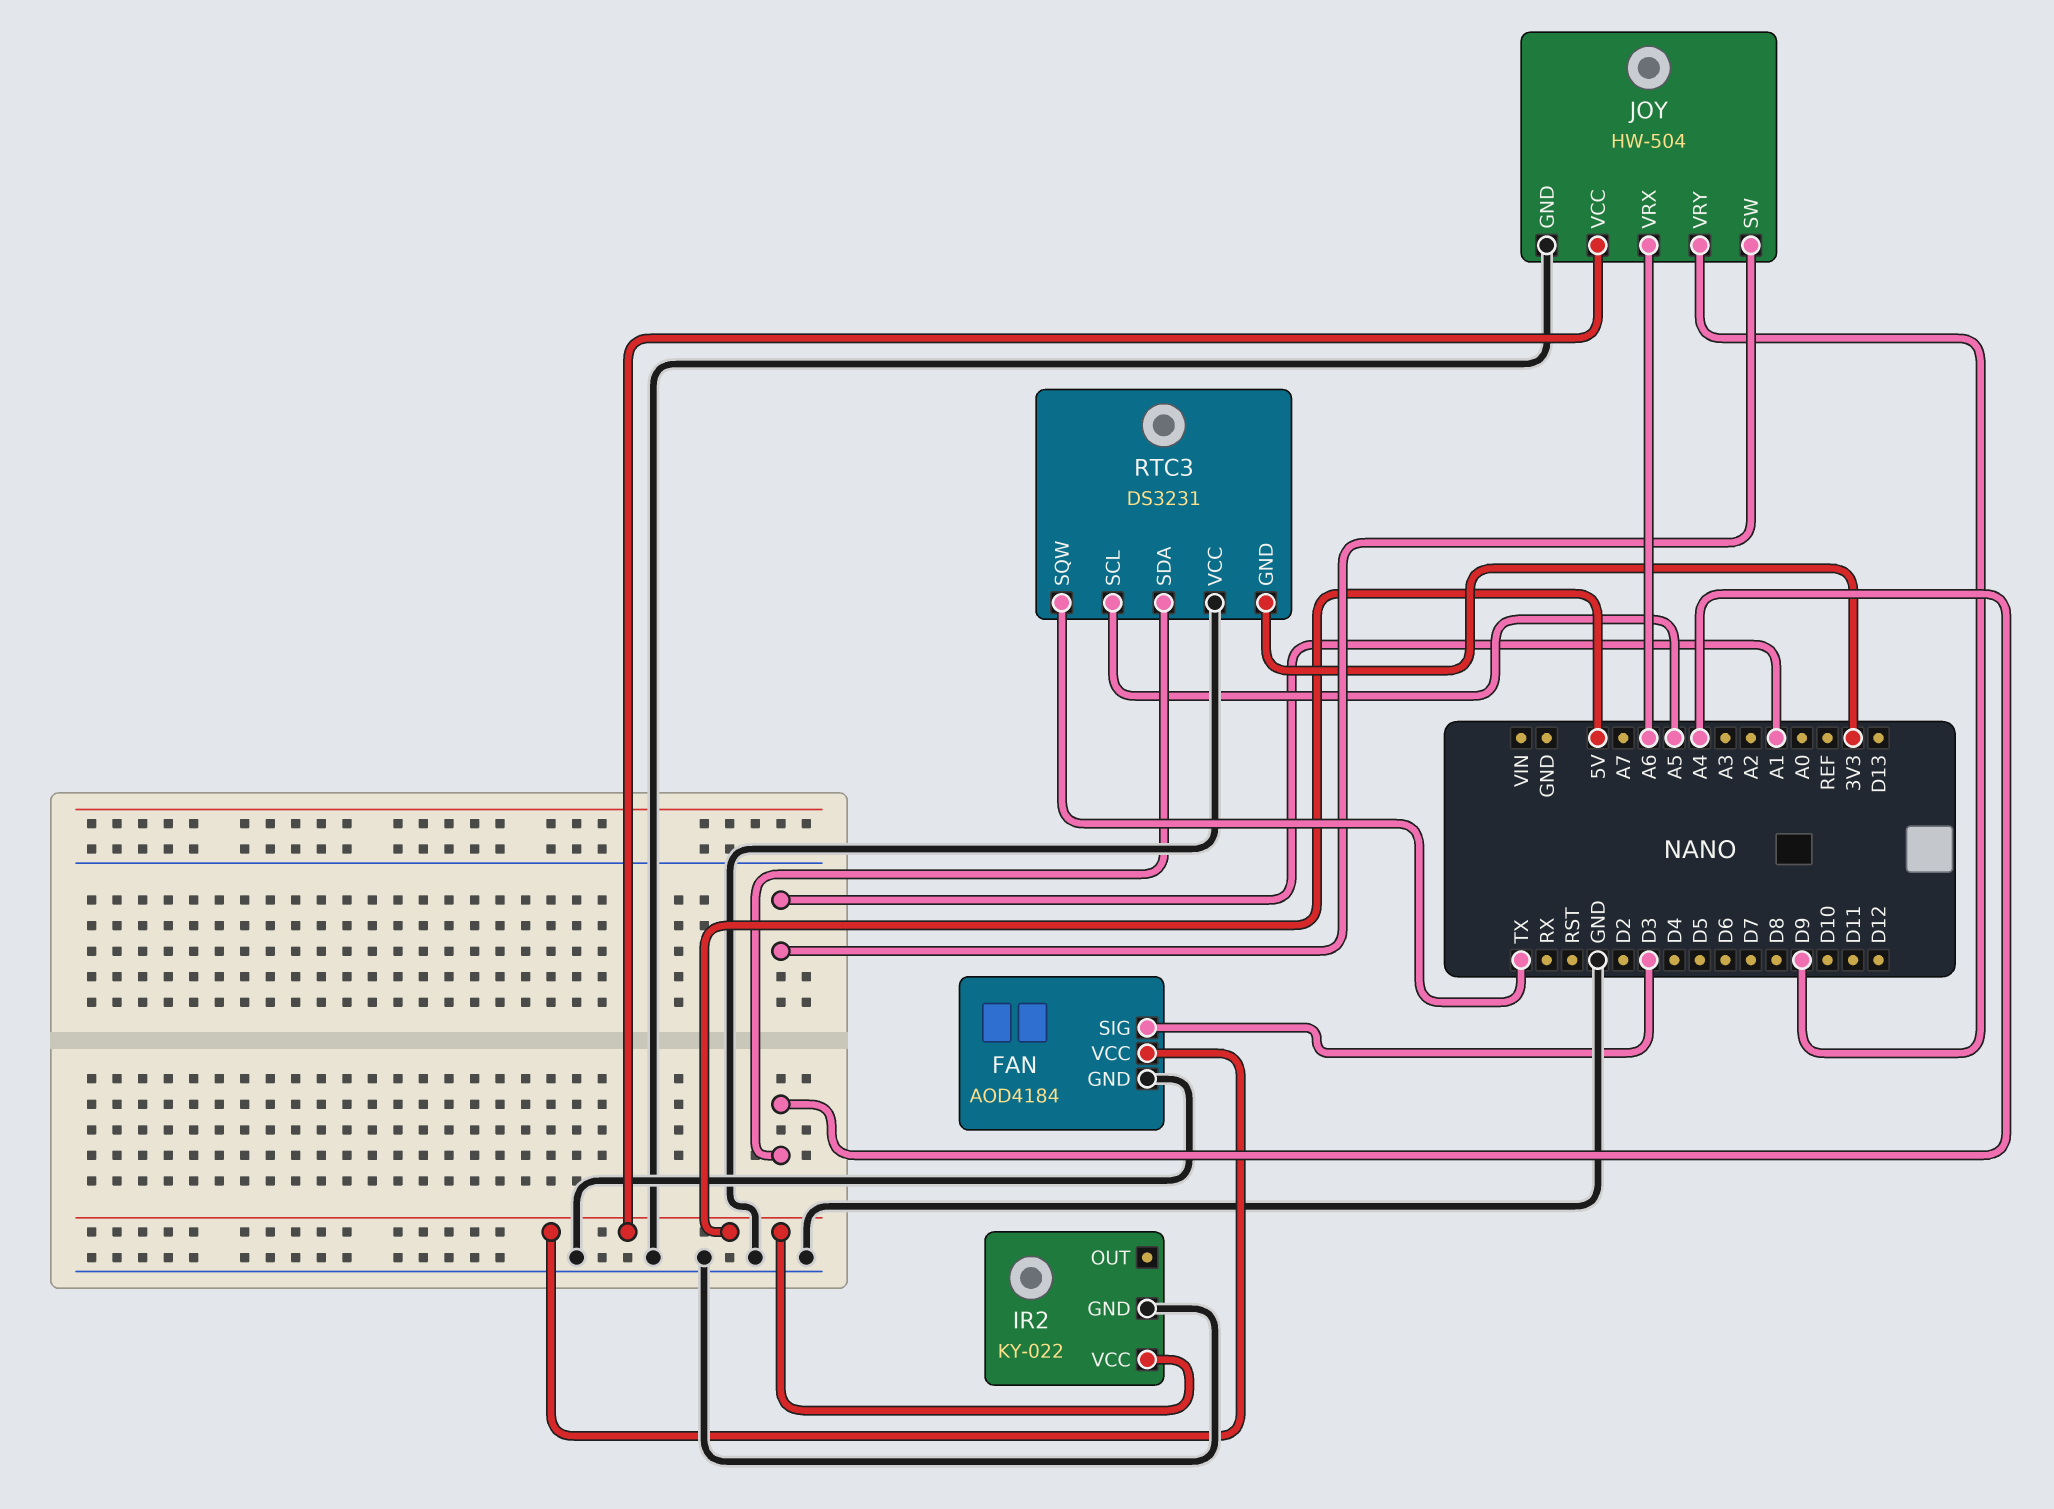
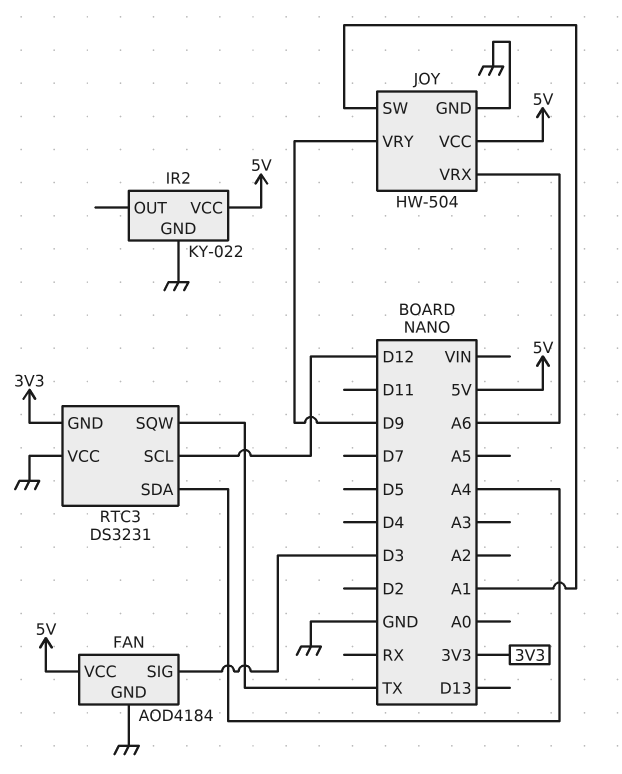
RTC3 pin SCL: A5 -> D12

